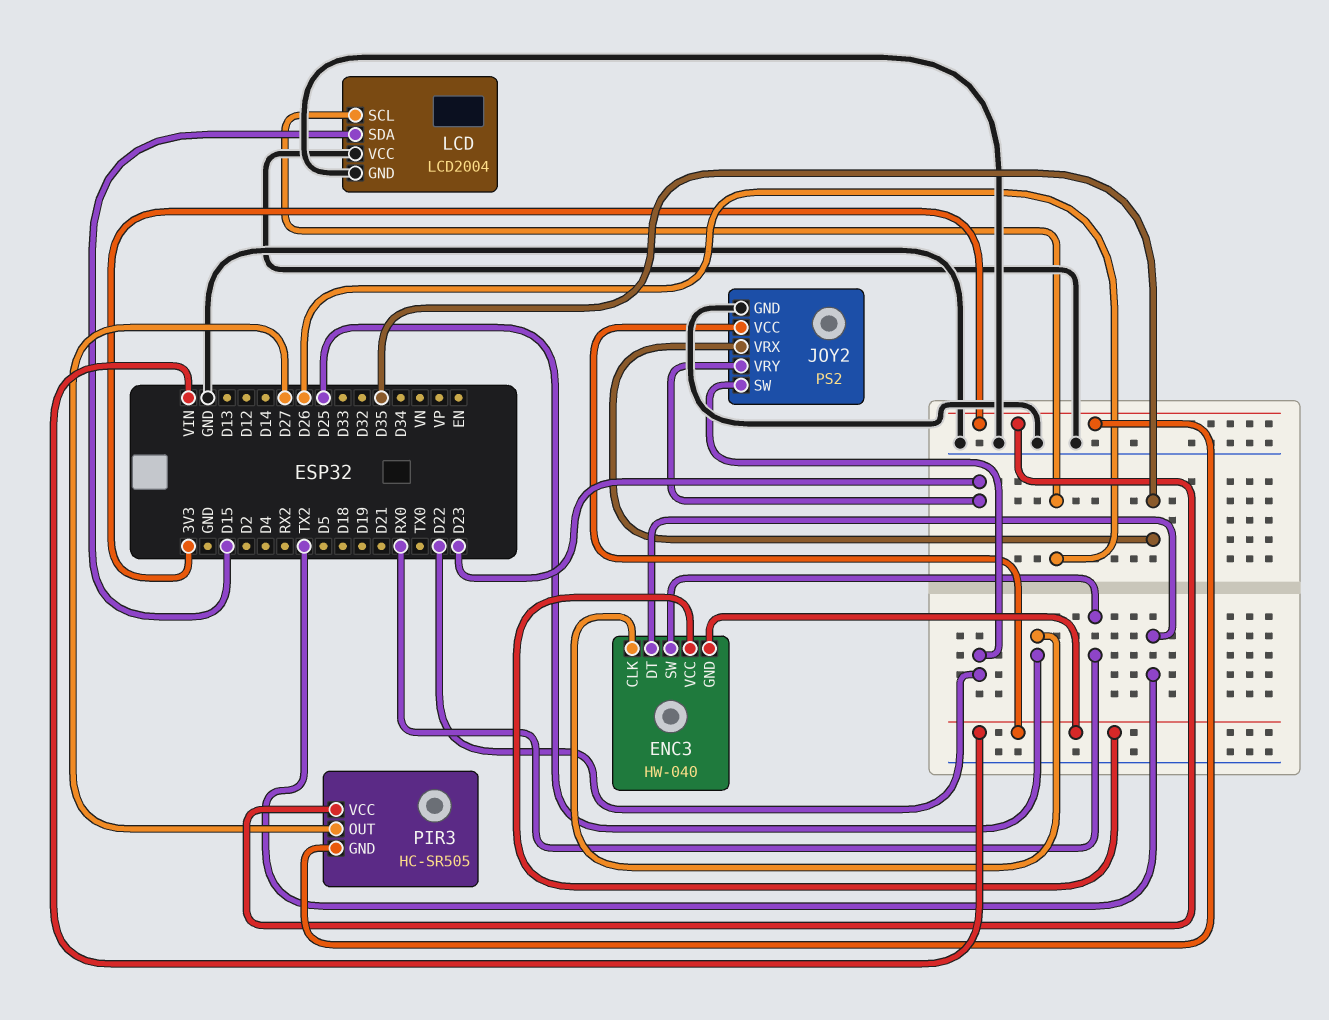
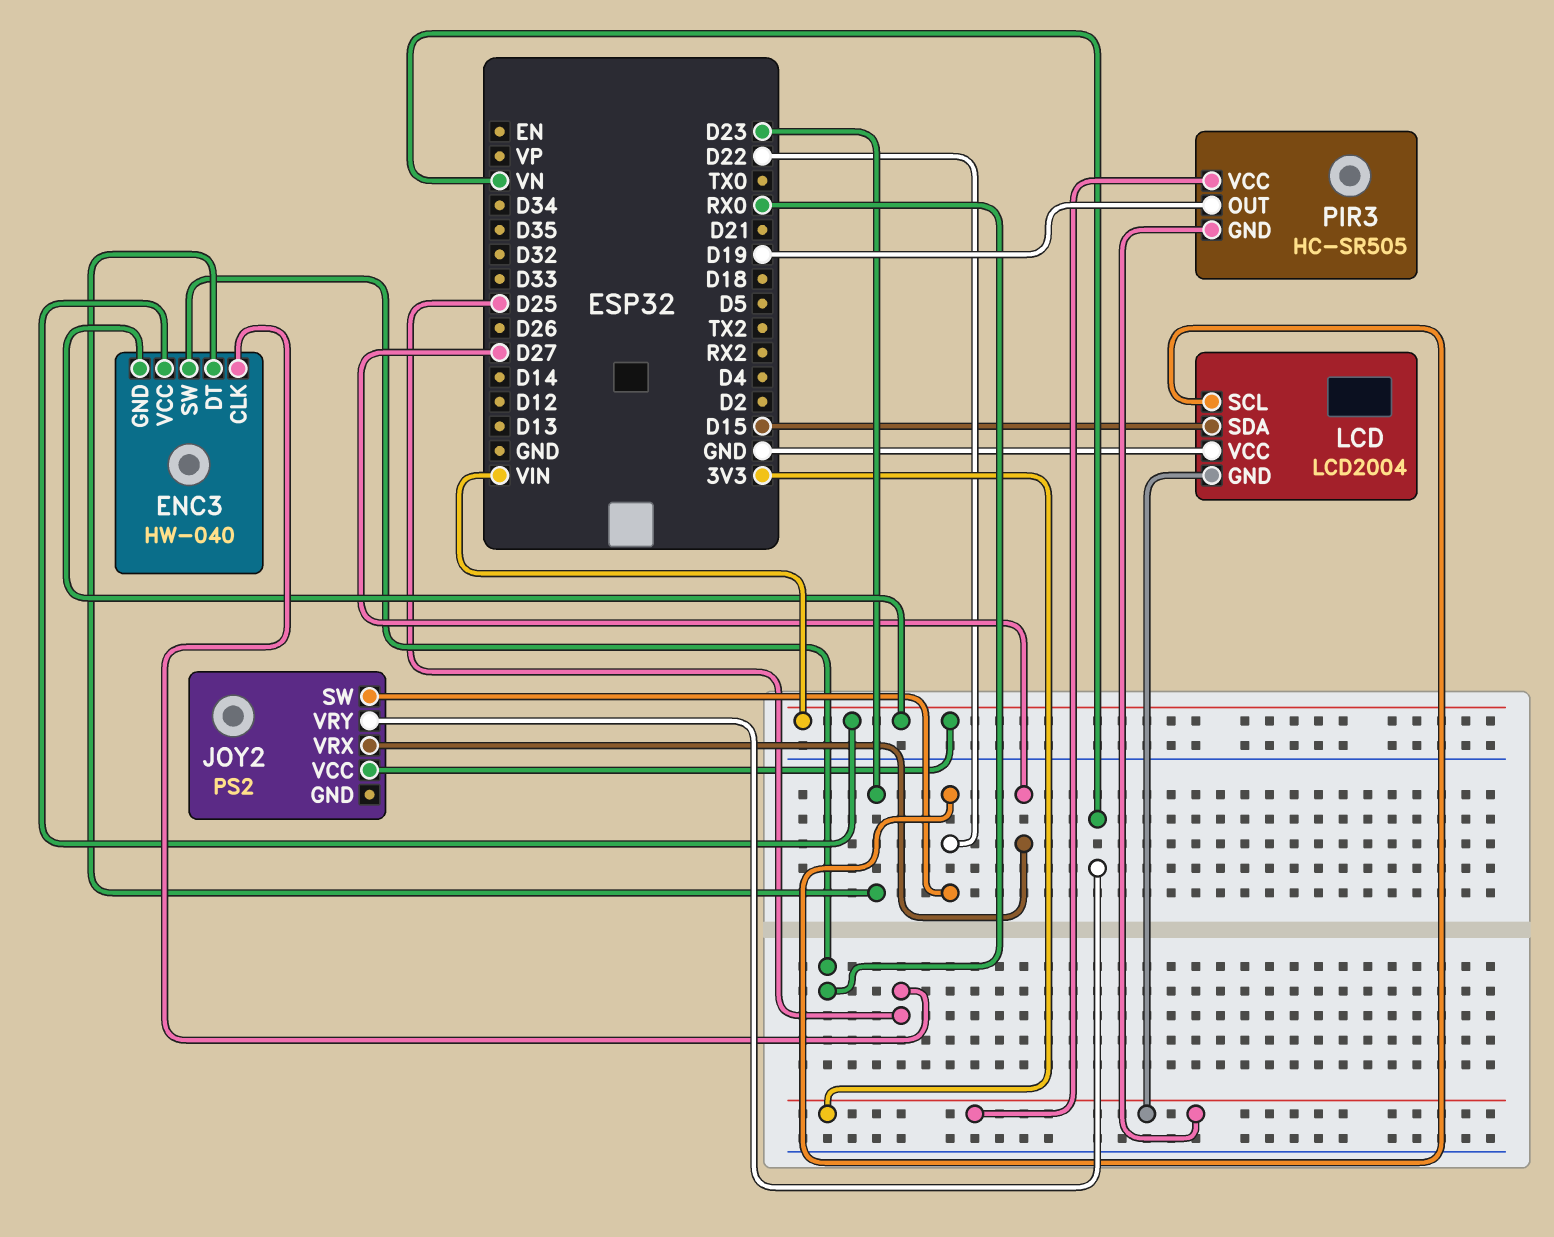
ENC3 pin DT: TX2 -> D23
JOY2 pin GND: GND -> none
JOY2 pin VRX: D35 -> D27
JOY2 pin VRY: D23 -> VN
LCD pin GND: GND -> 3V3
LCD pin SCL: D26 -> D22
PIR3 pin OUT: D27 -> D19

